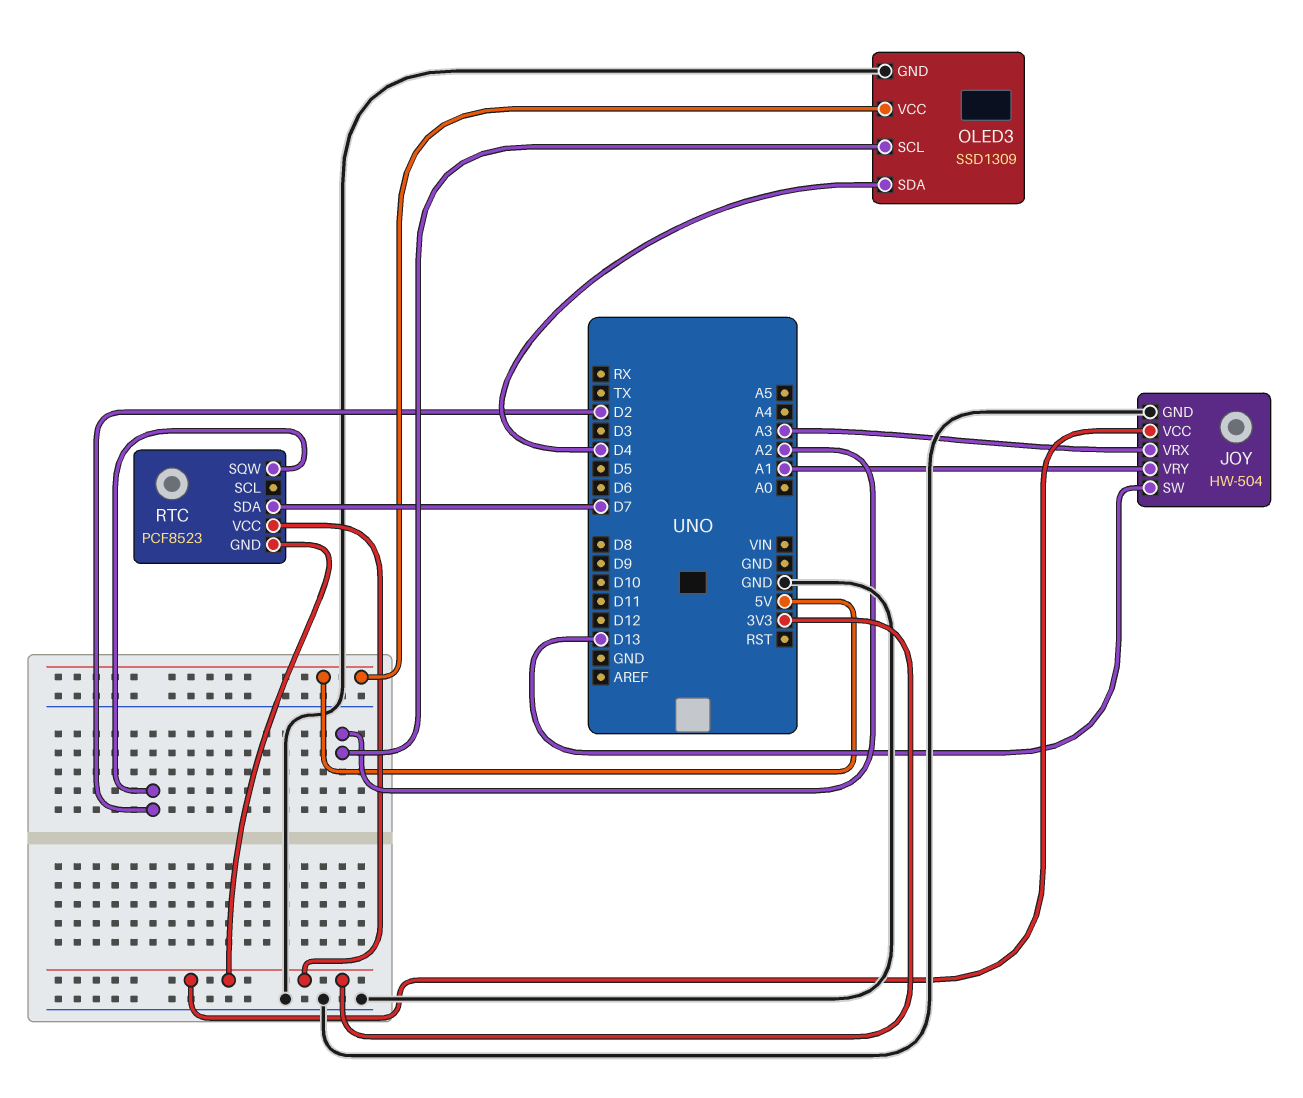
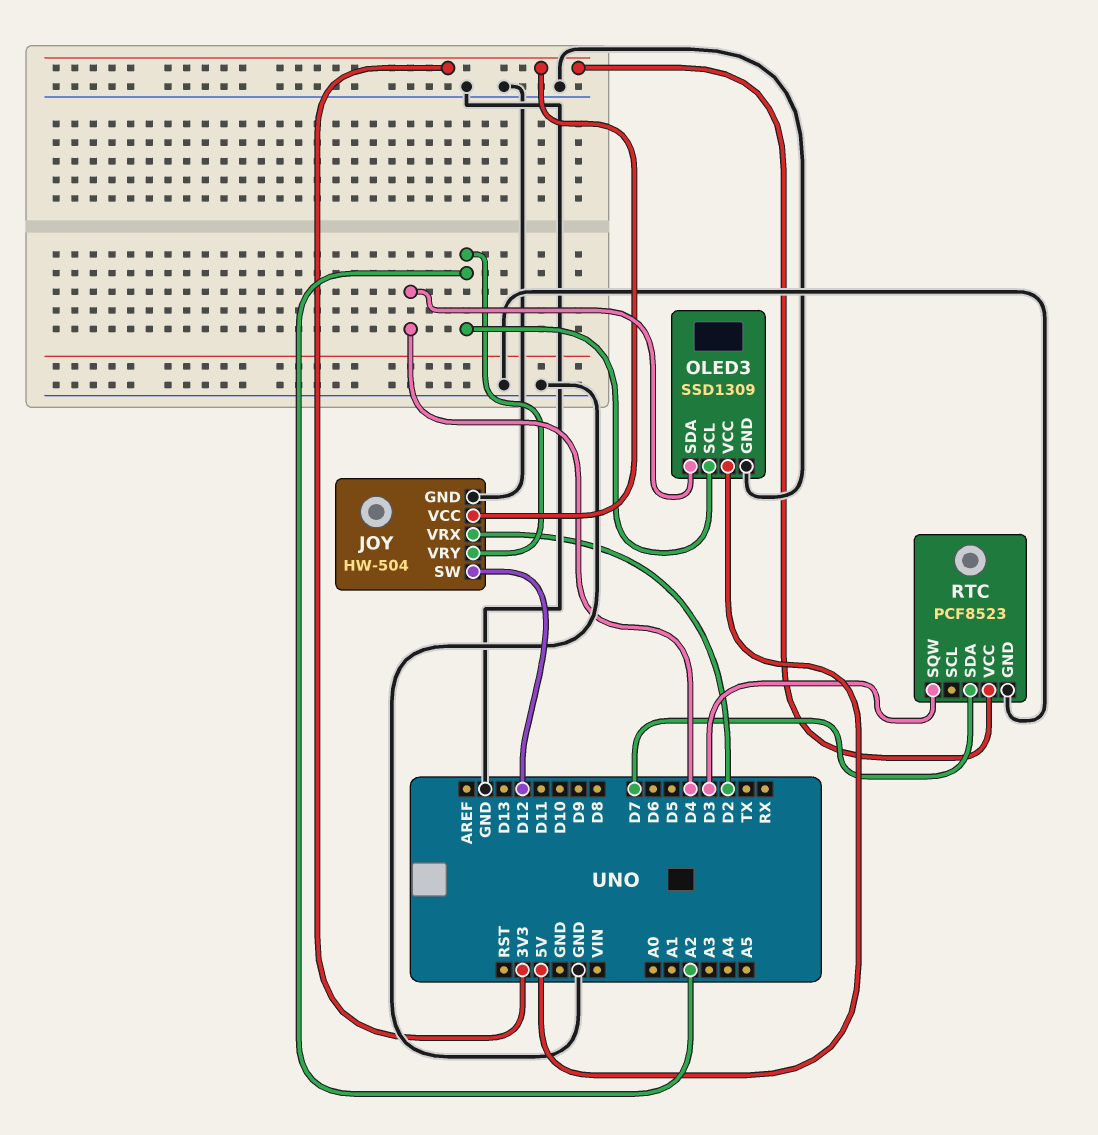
JOY pin SW: D13 -> D12
JOY pin VRX: A3 -> D2
JOY pin VRY: A1 -> A2
RTC pin GND: 3V3 -> GND
RTC pin SQW: D2 -> D3

